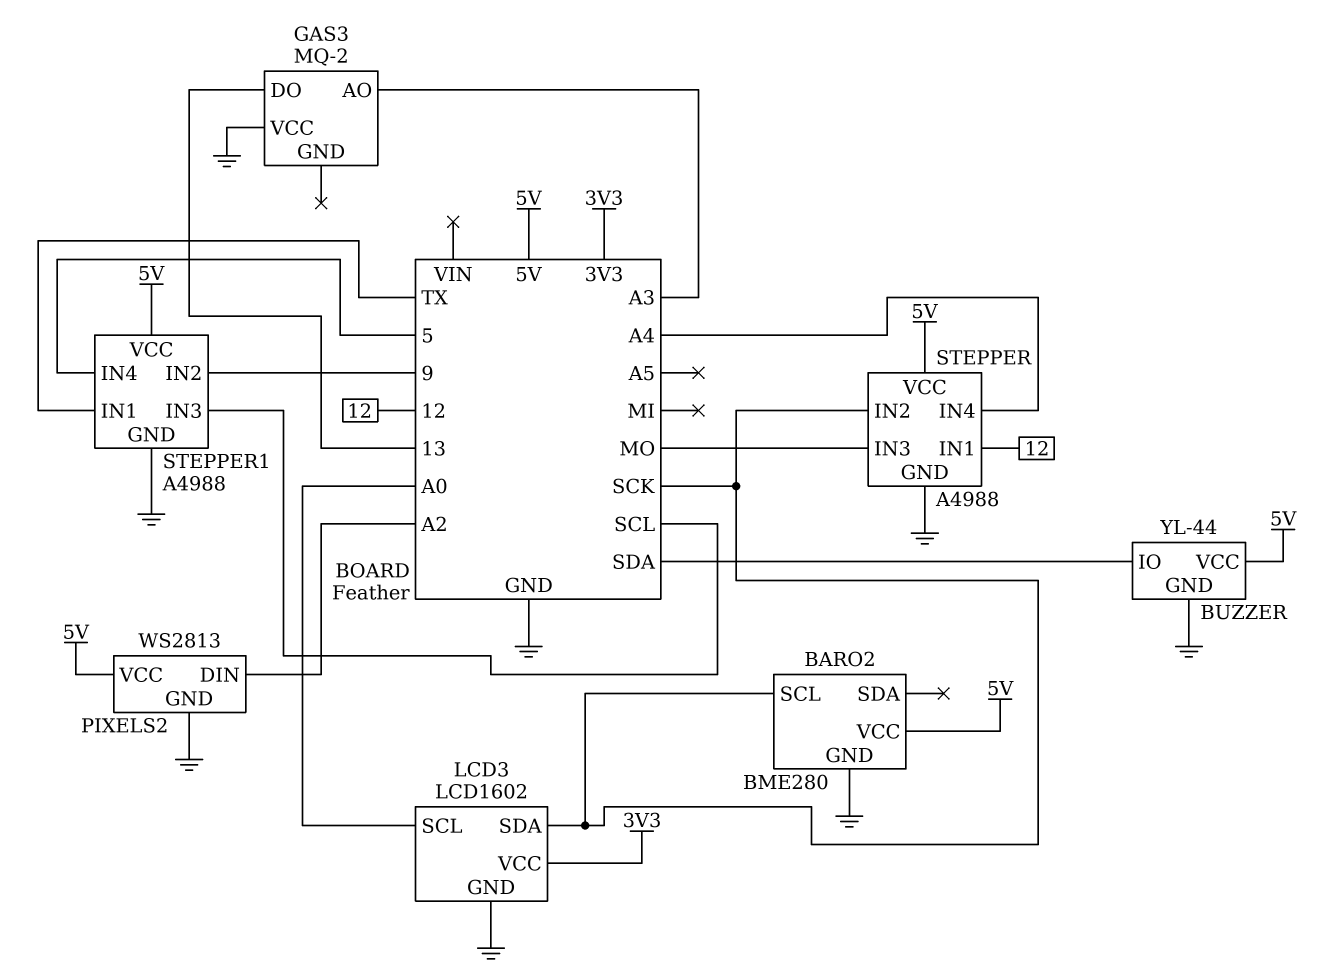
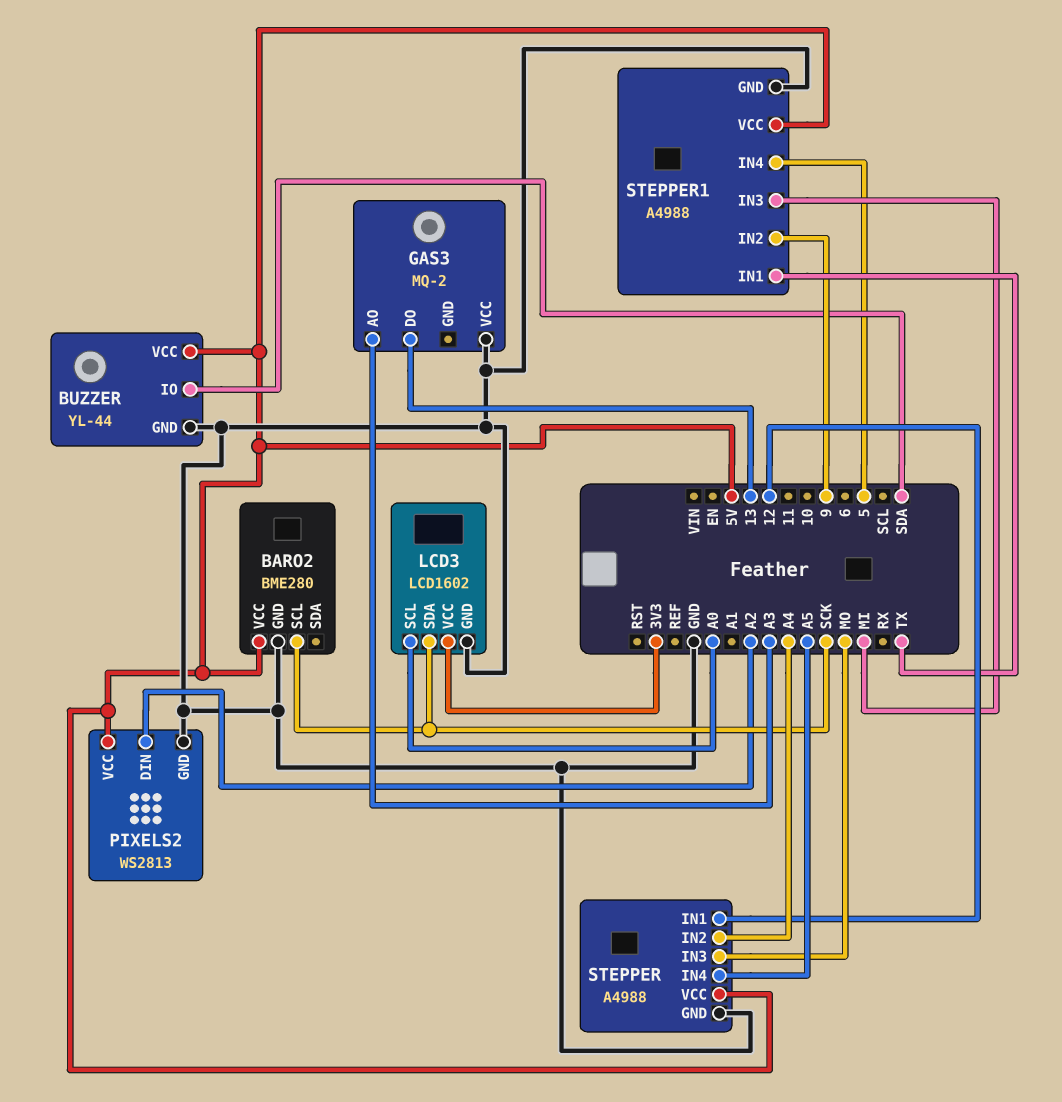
STEPPER pin IN2: SCK -> A4
STEPPER pin IN4: A4 -> A5
STEPPER1 pin IN3: SCL -> MI

